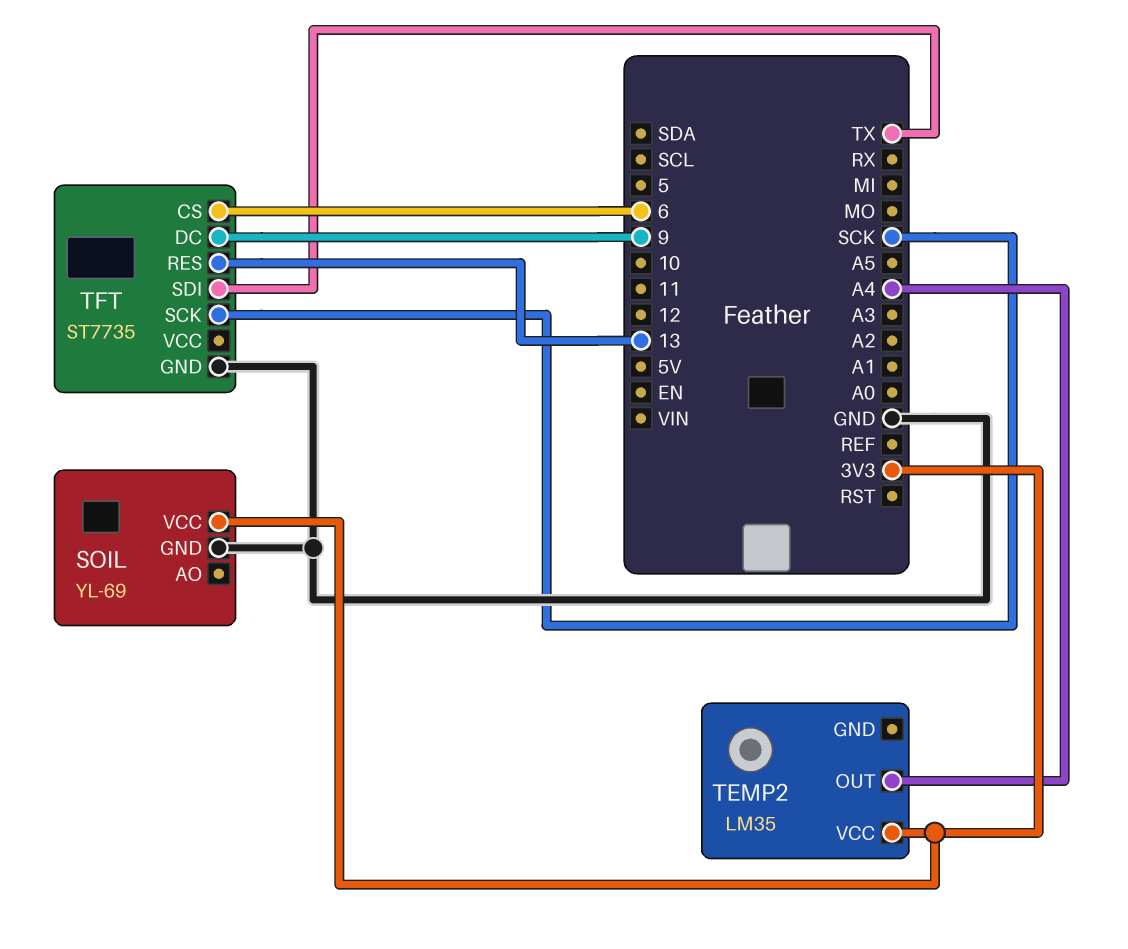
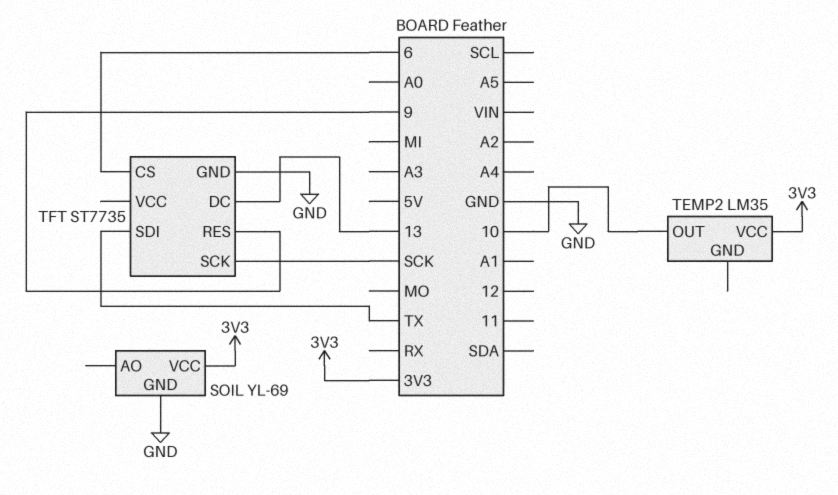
TEMP2 pin OUT: A4 -> 10
TFT pin DC: 9 -> 13
TFT pin RES: 13 -> 9

